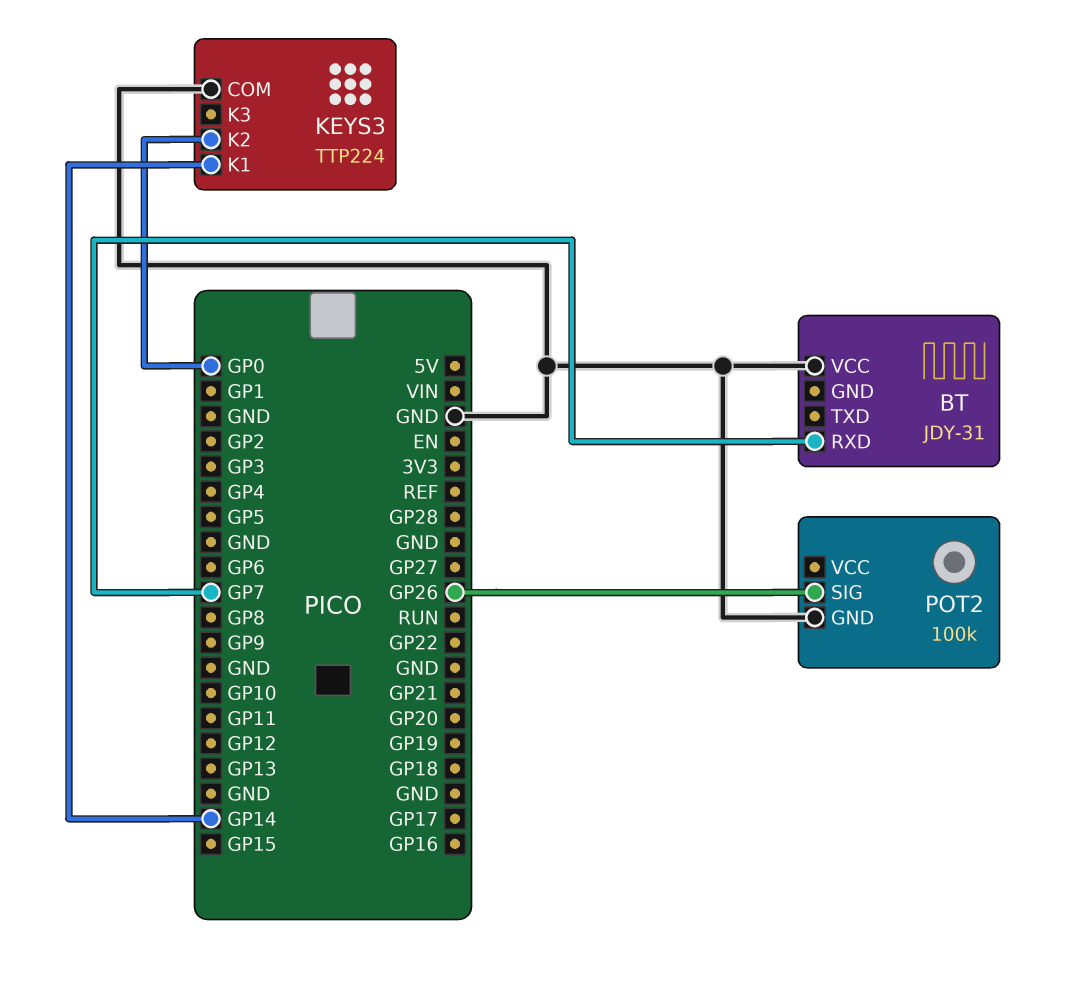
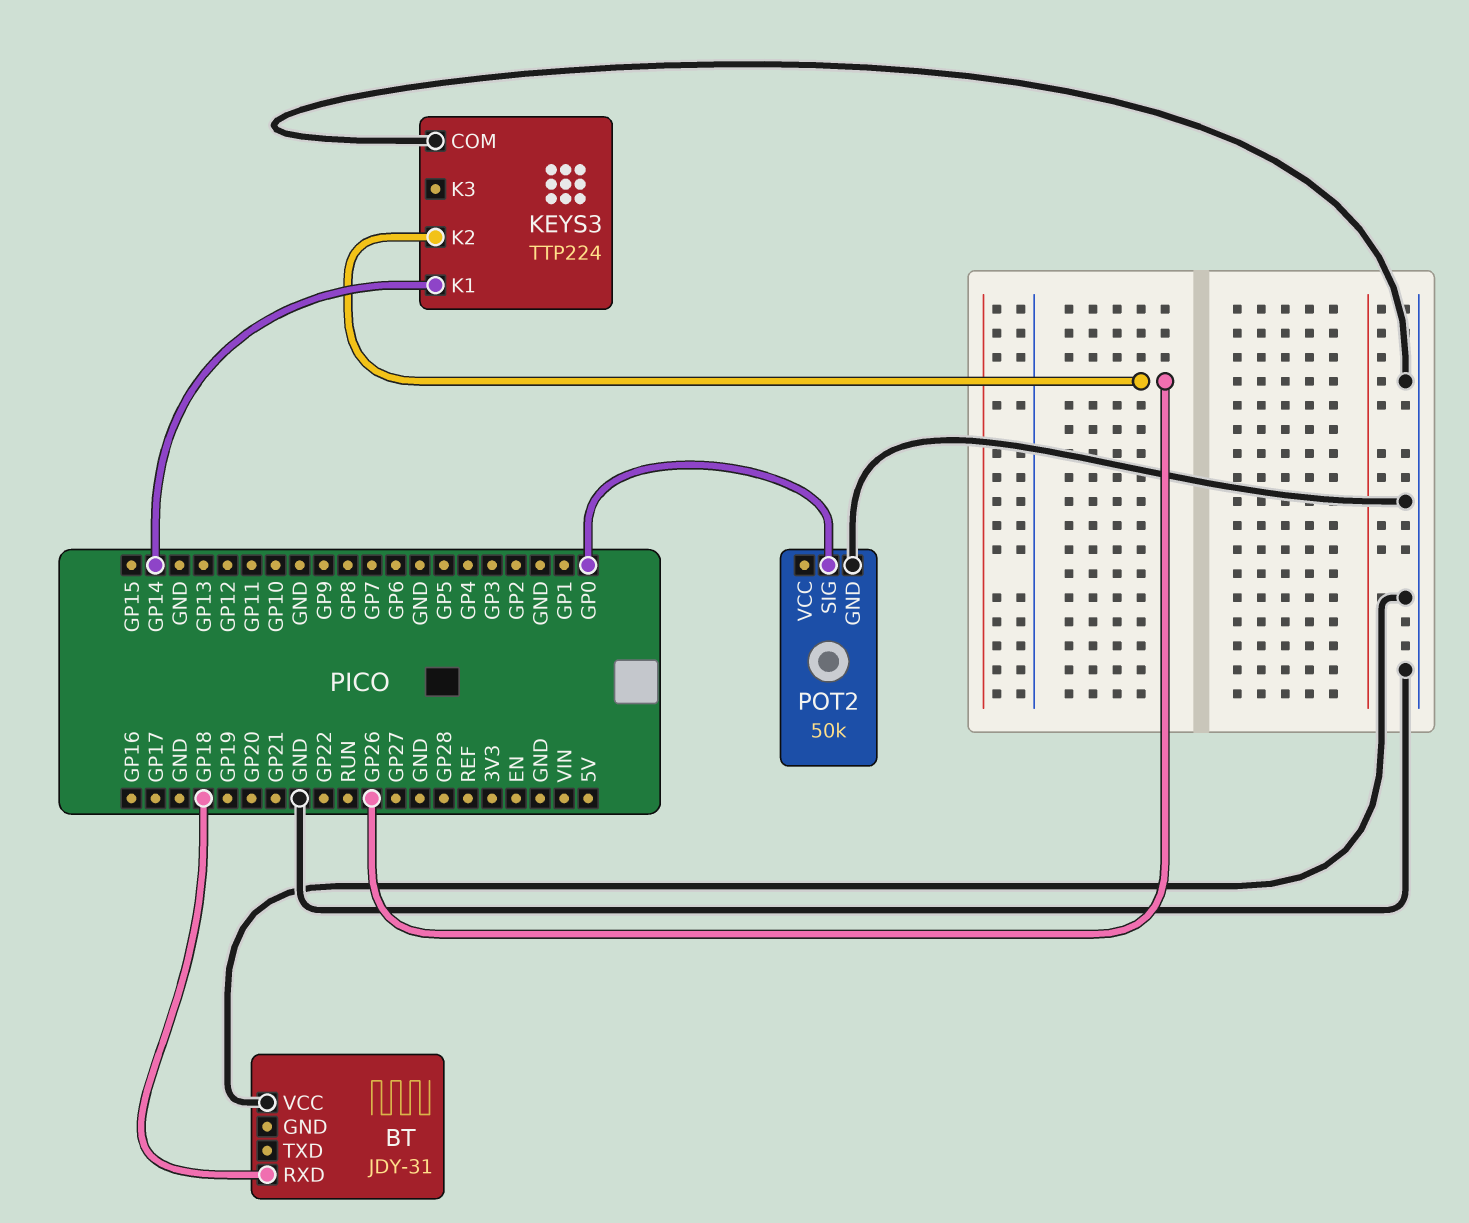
BT pin RXD: GP7 -> GP18
KEYS3 pin K2: GP0 -> GP26
POT2: 100k -> 50k
POT2 pin SIG: GP26 -> GP0

